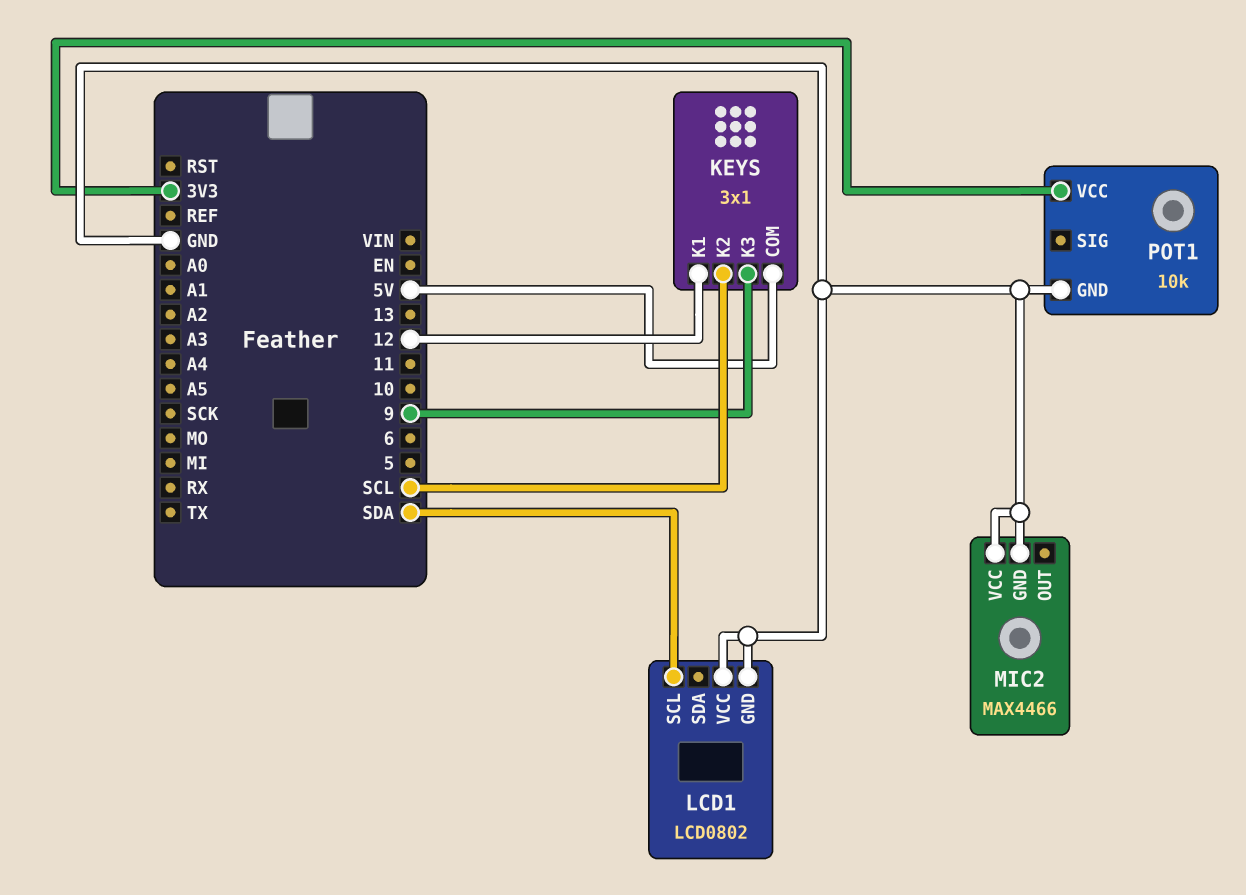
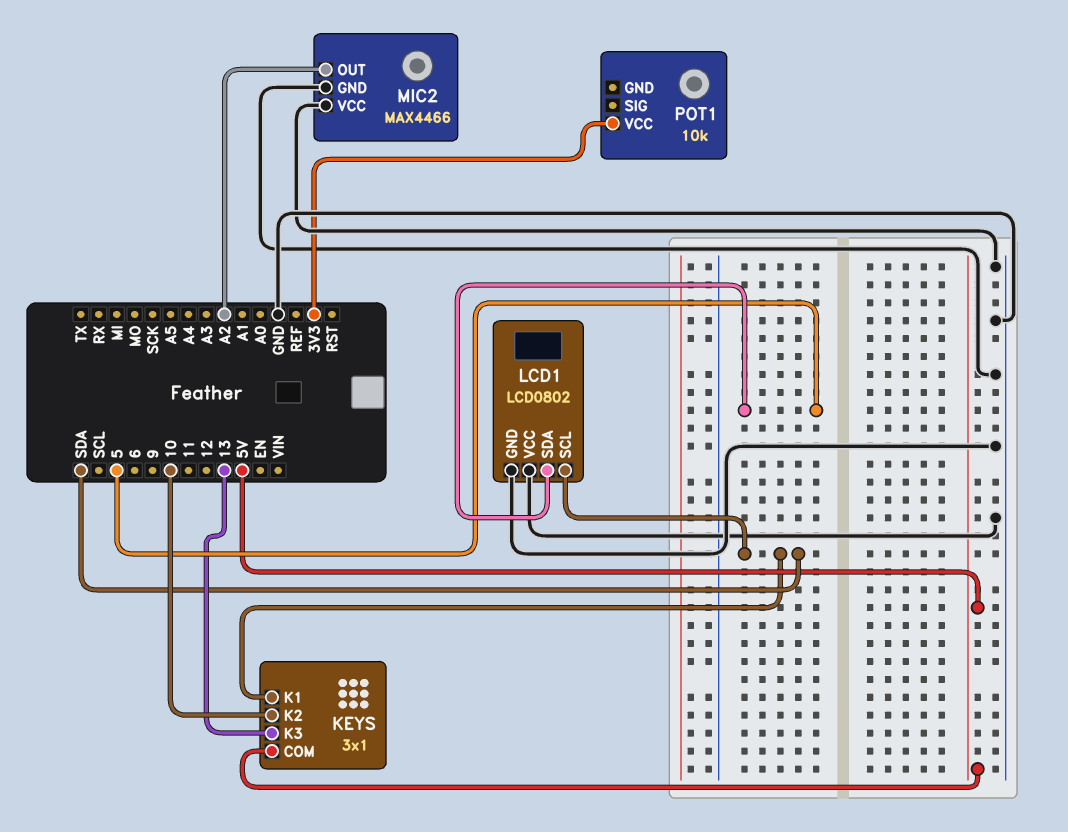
KEYS pin K1: 12 -> SDA
KEYS pin K2: SCL -> 10
KEYS pin K3: 9 -> 13
LCD1 pin SDA: none -> 5
MIC2 pin OUT: none -> A2
POT1 pin GND: GND -> none

